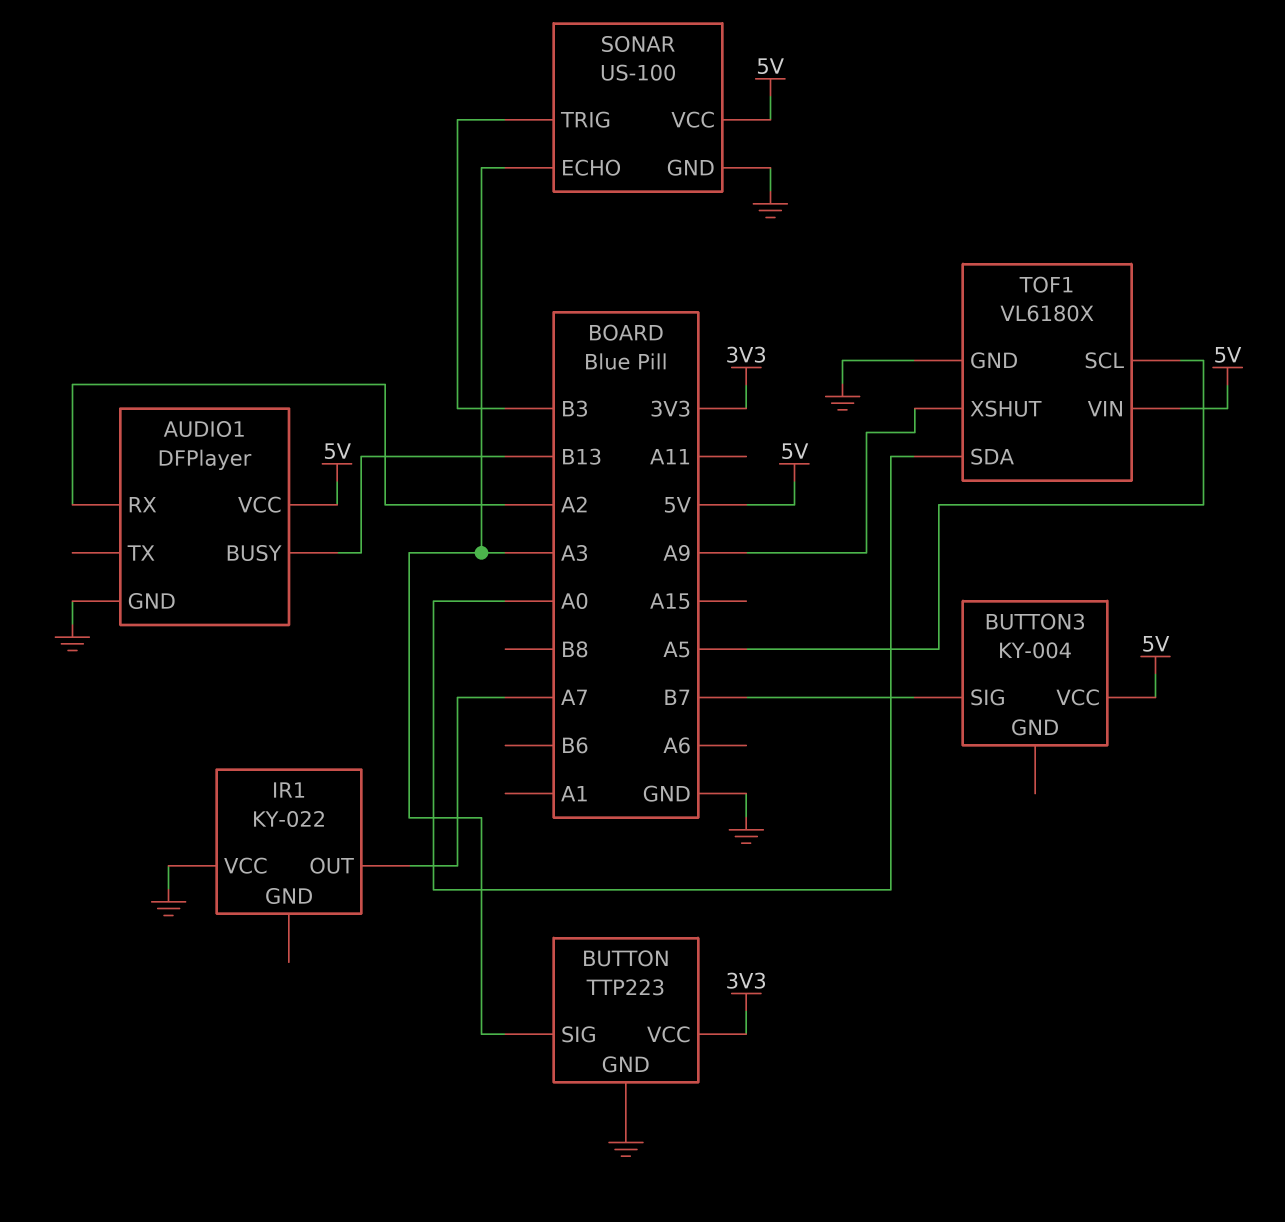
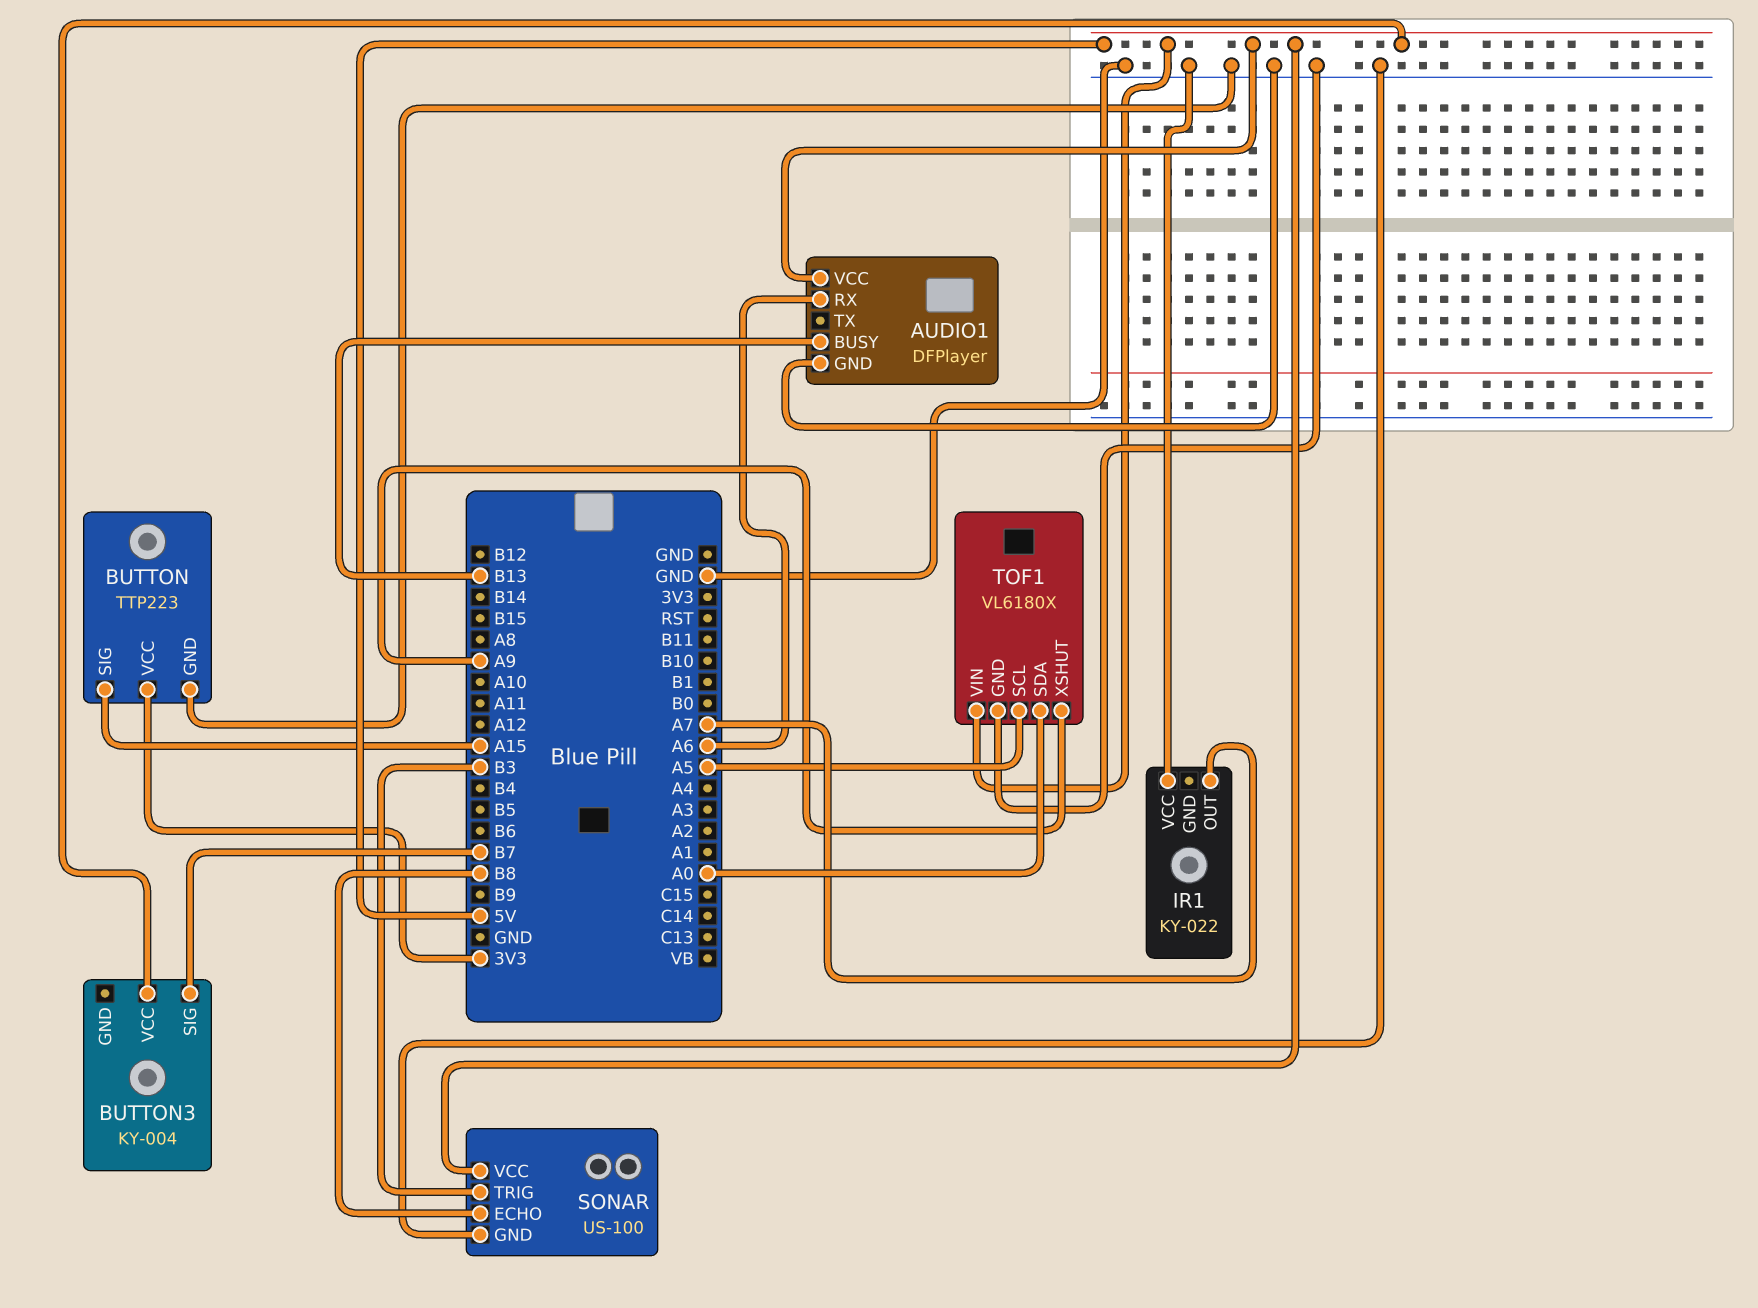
AUDIO1 pin RX: A2 -> A6
BUTTON pin SIG: A3 -> A15
SONAR pin ECHO: A3 -> B8

